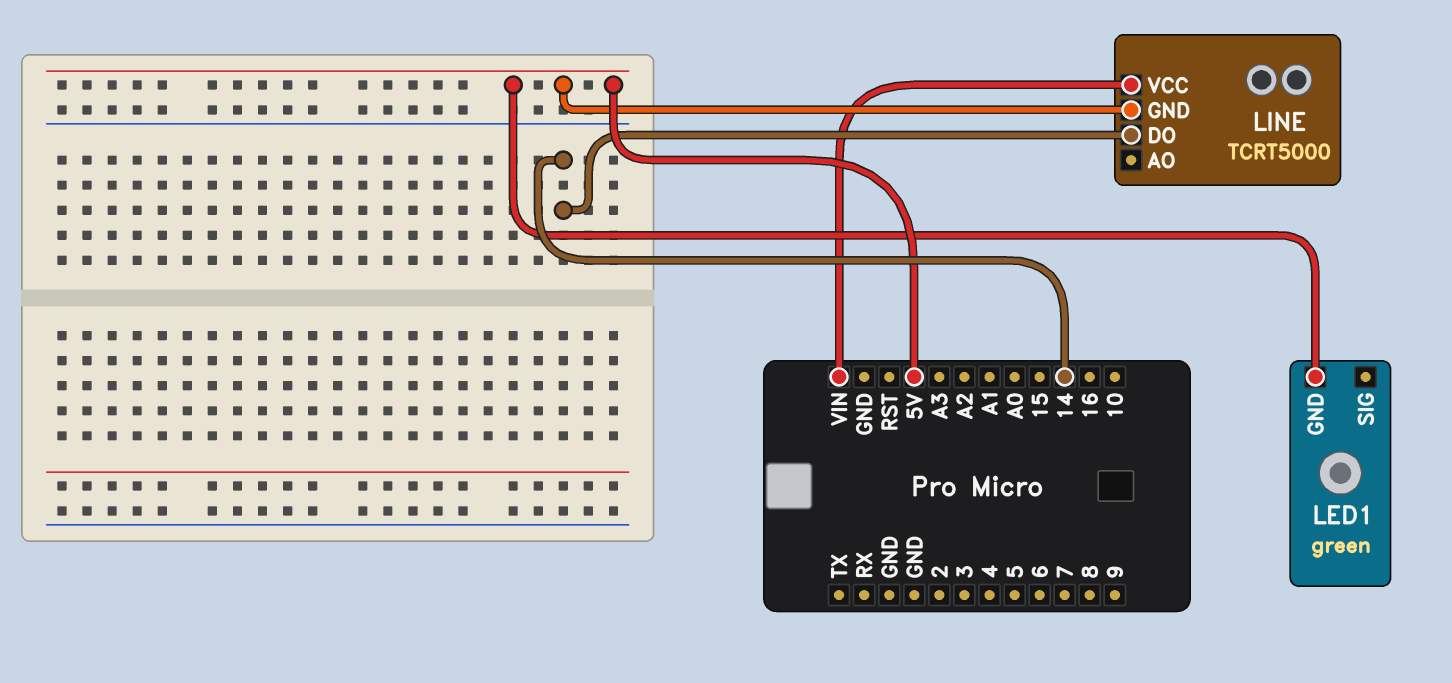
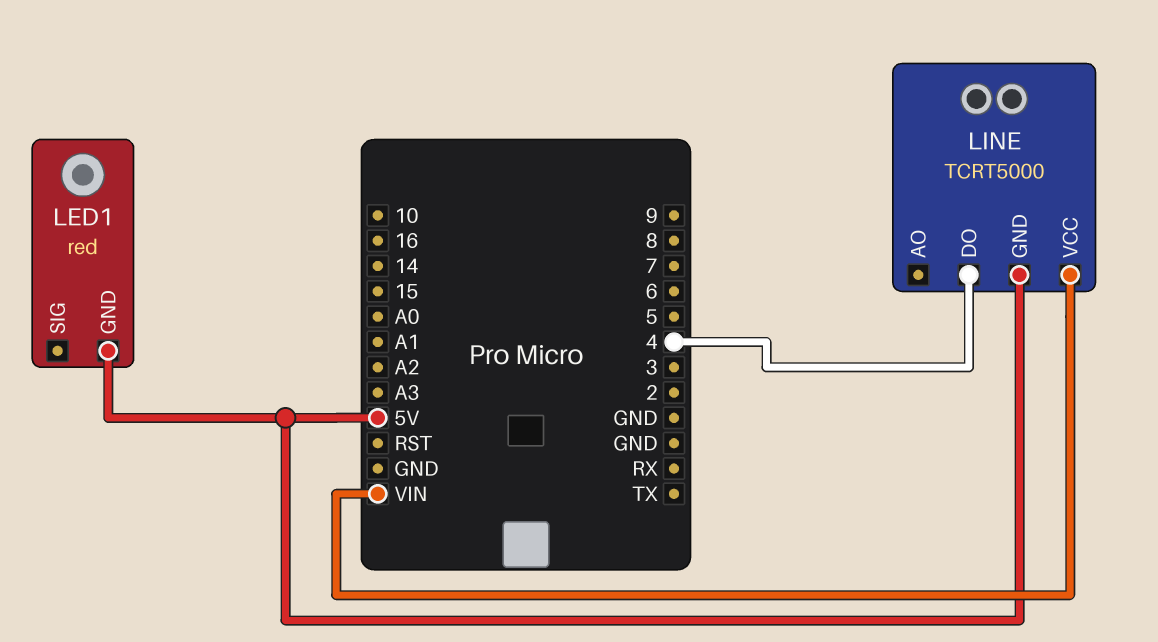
LED1: green -> red
LINE pin DO: 14 -> 4

